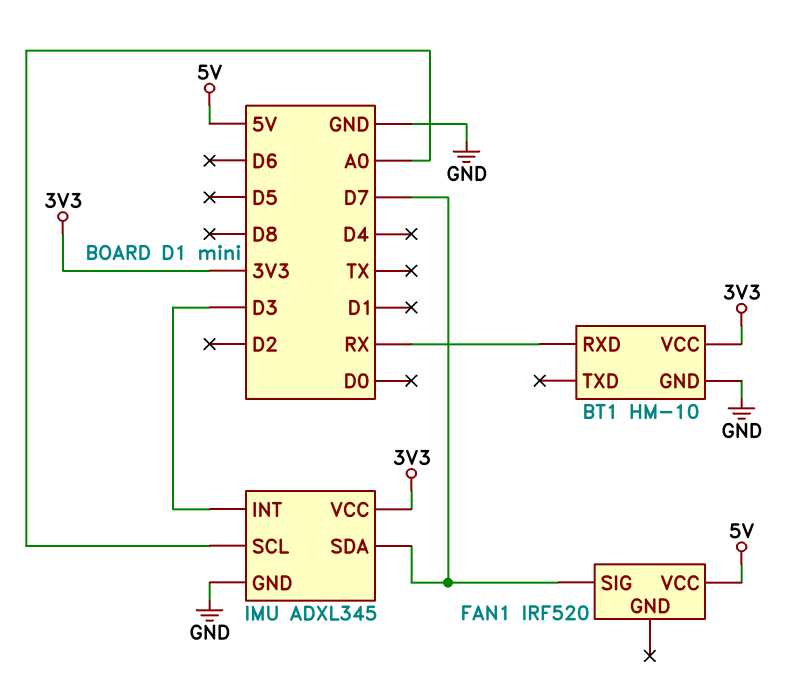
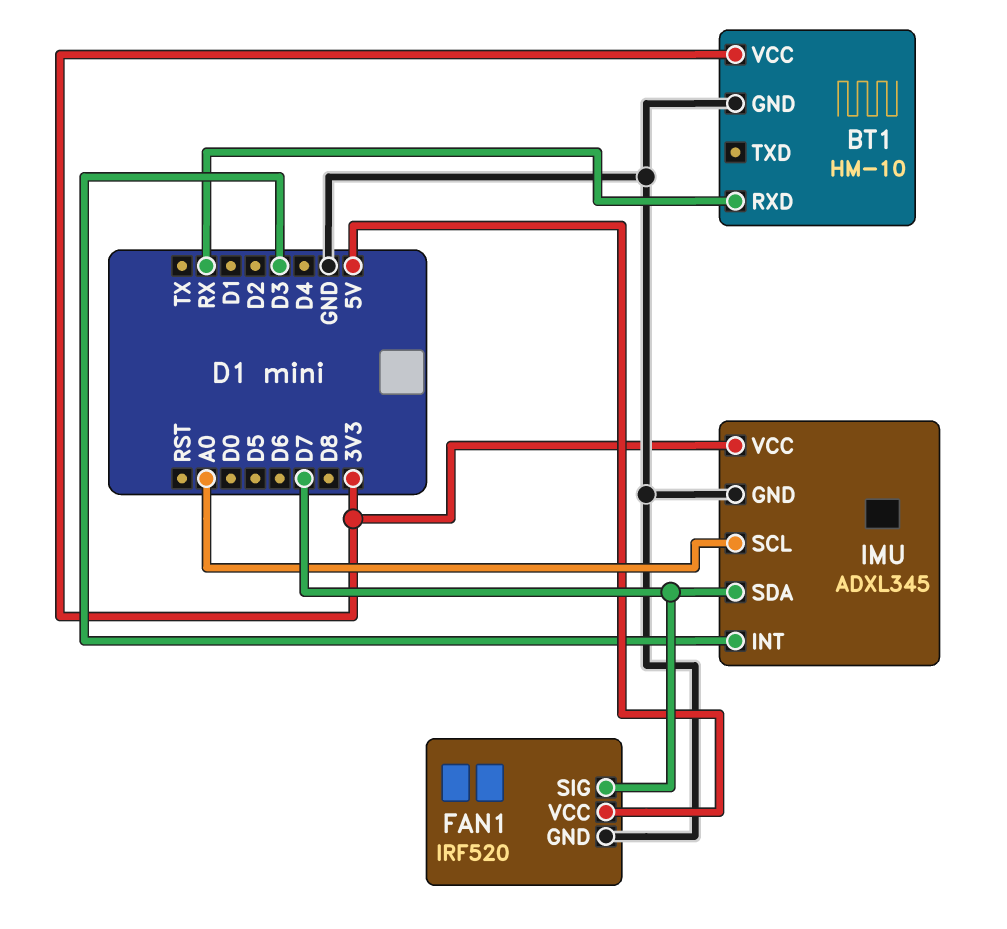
FAN1 pin GND: none -> GND

